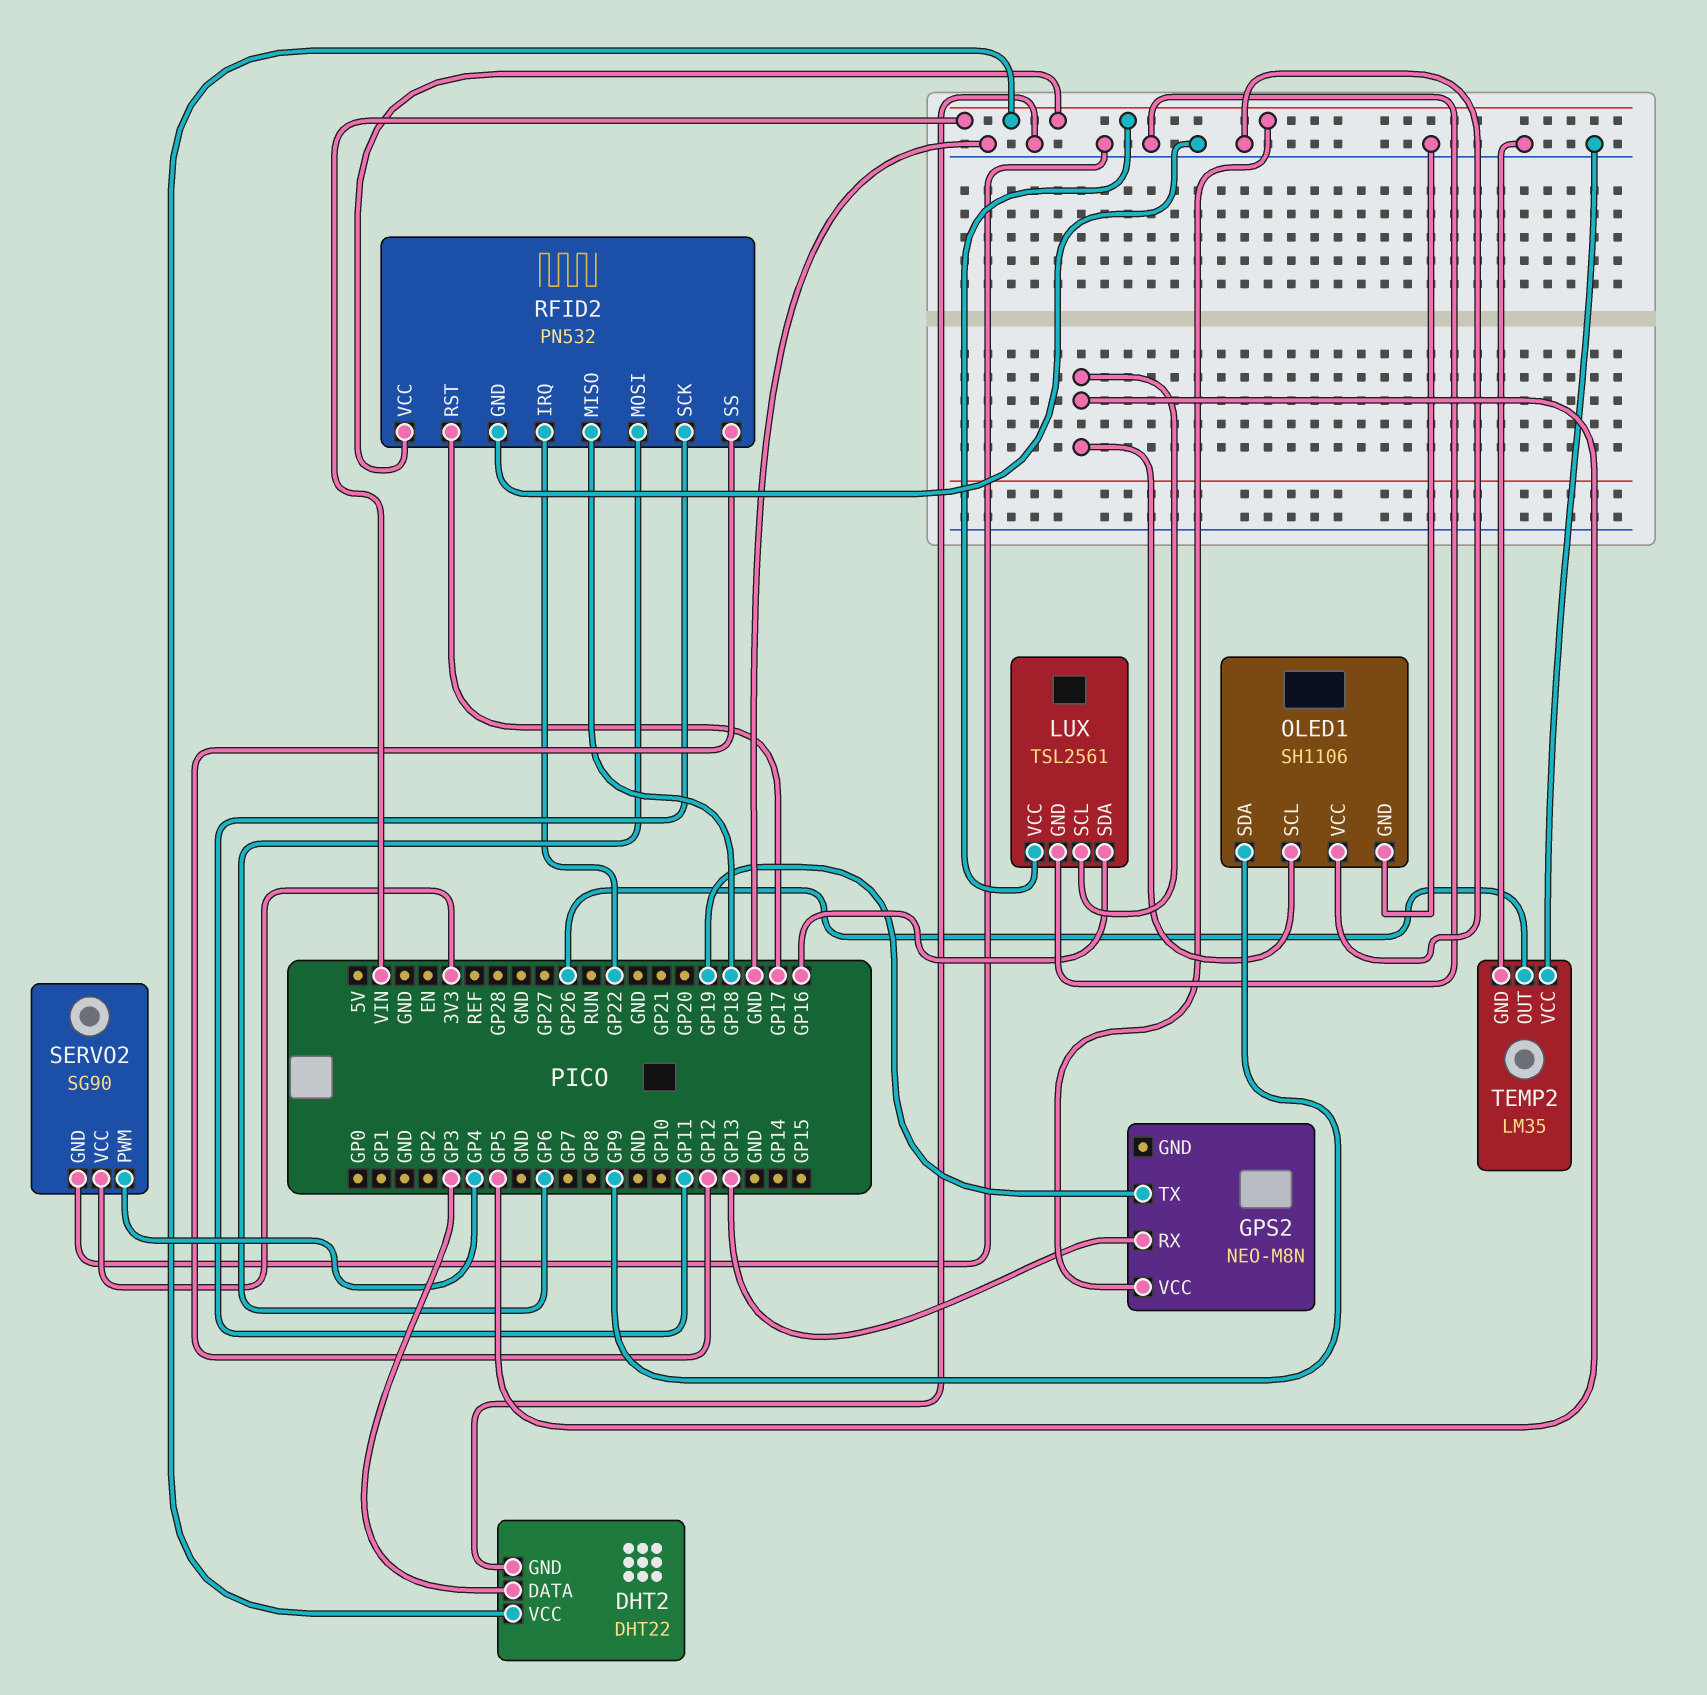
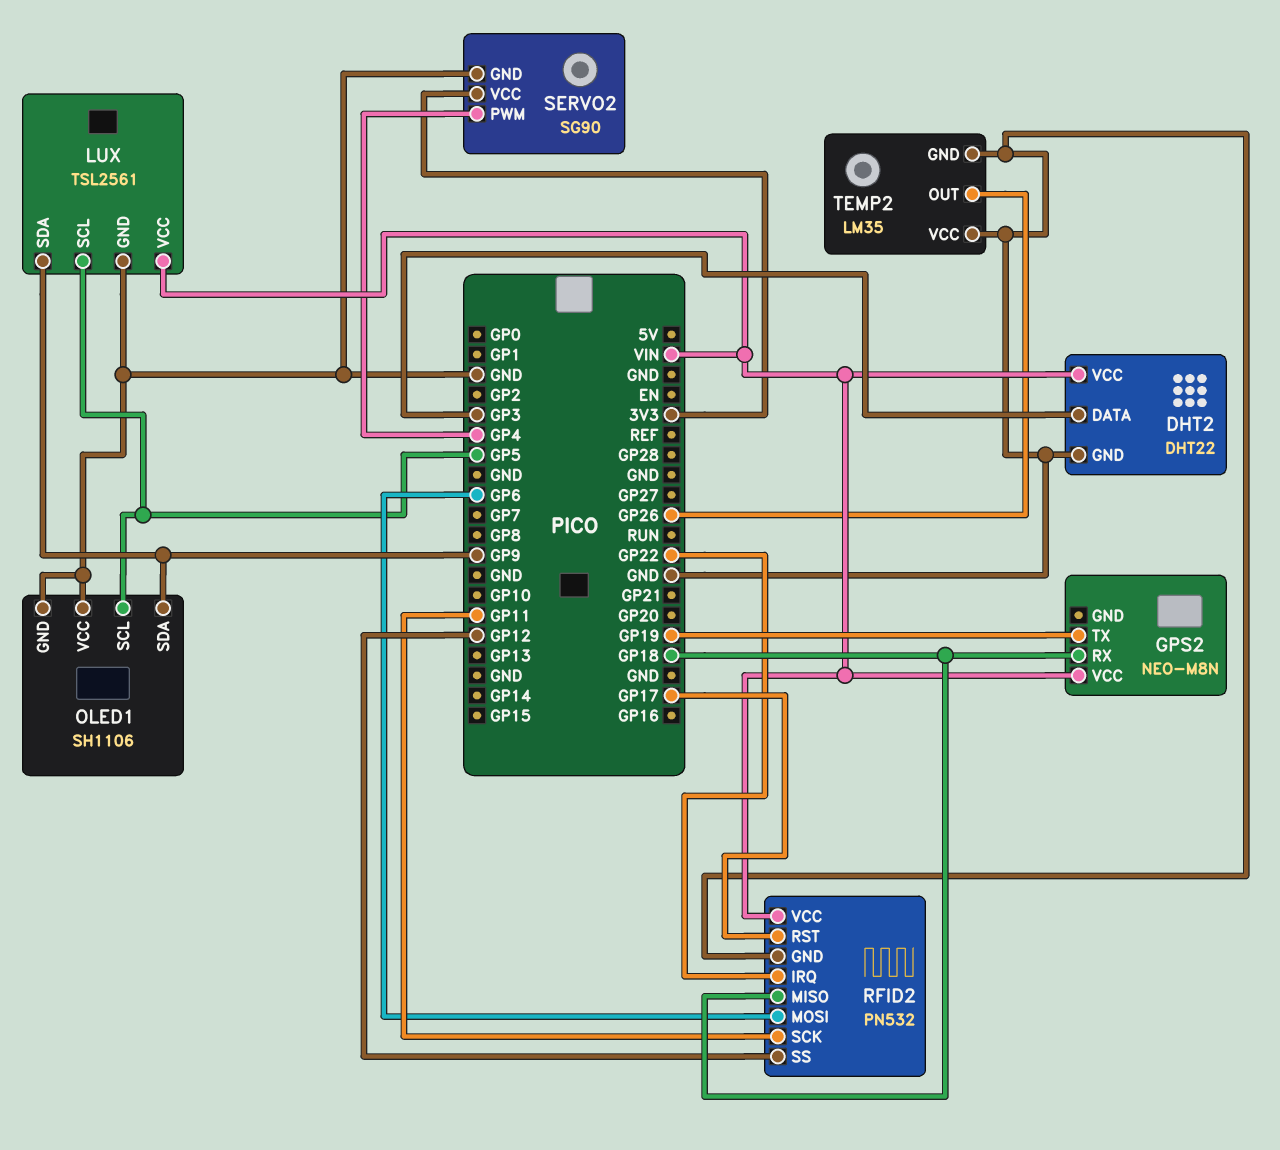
GPS2 pin RX: GP13 -> GP18
LUX pin SDA: GP16 -> GP9

